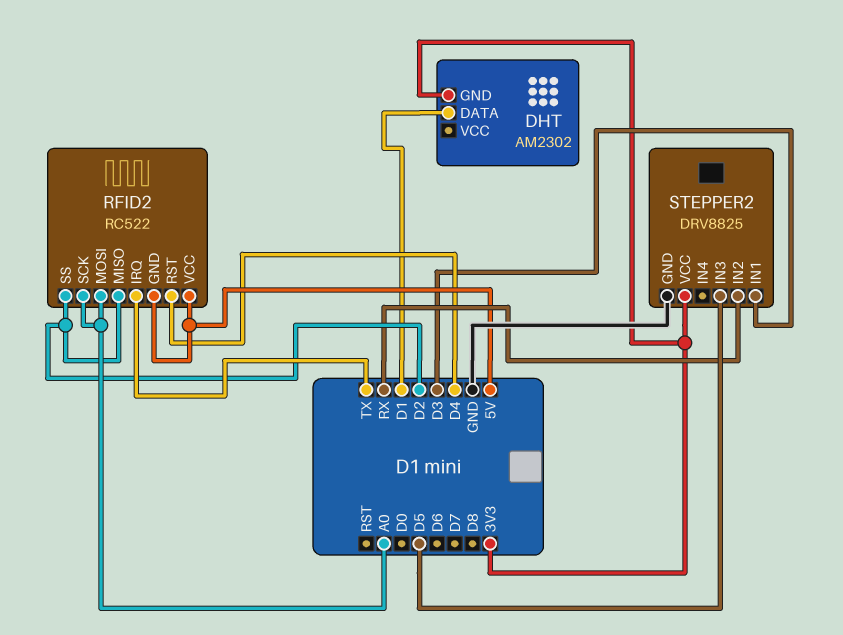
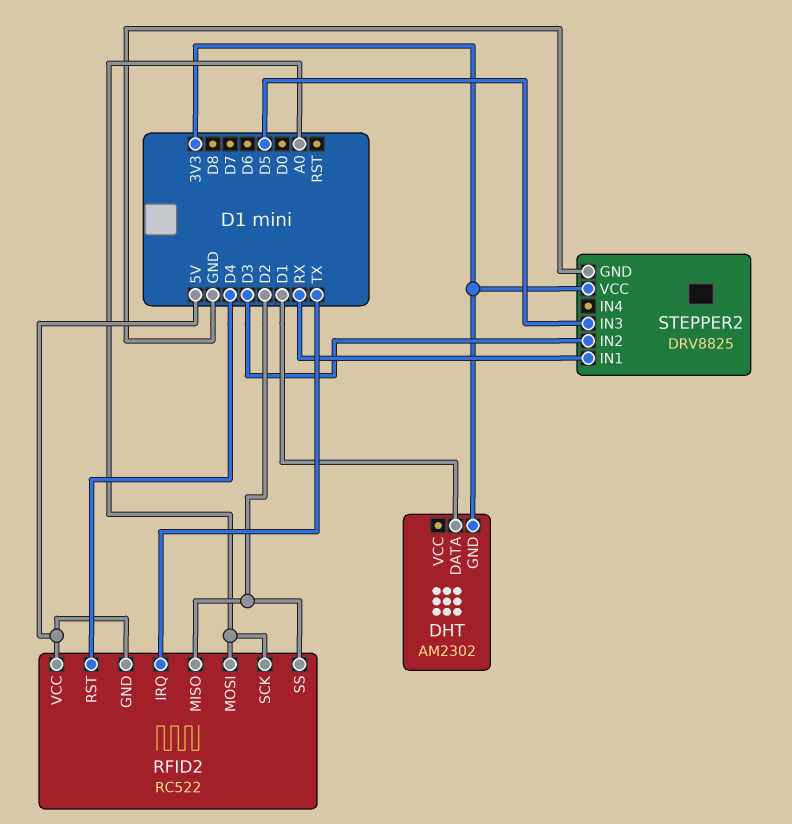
STEPPER2 pin IN1: D3 -> RX
STEPPER2 pin IN2: RX -> D3

